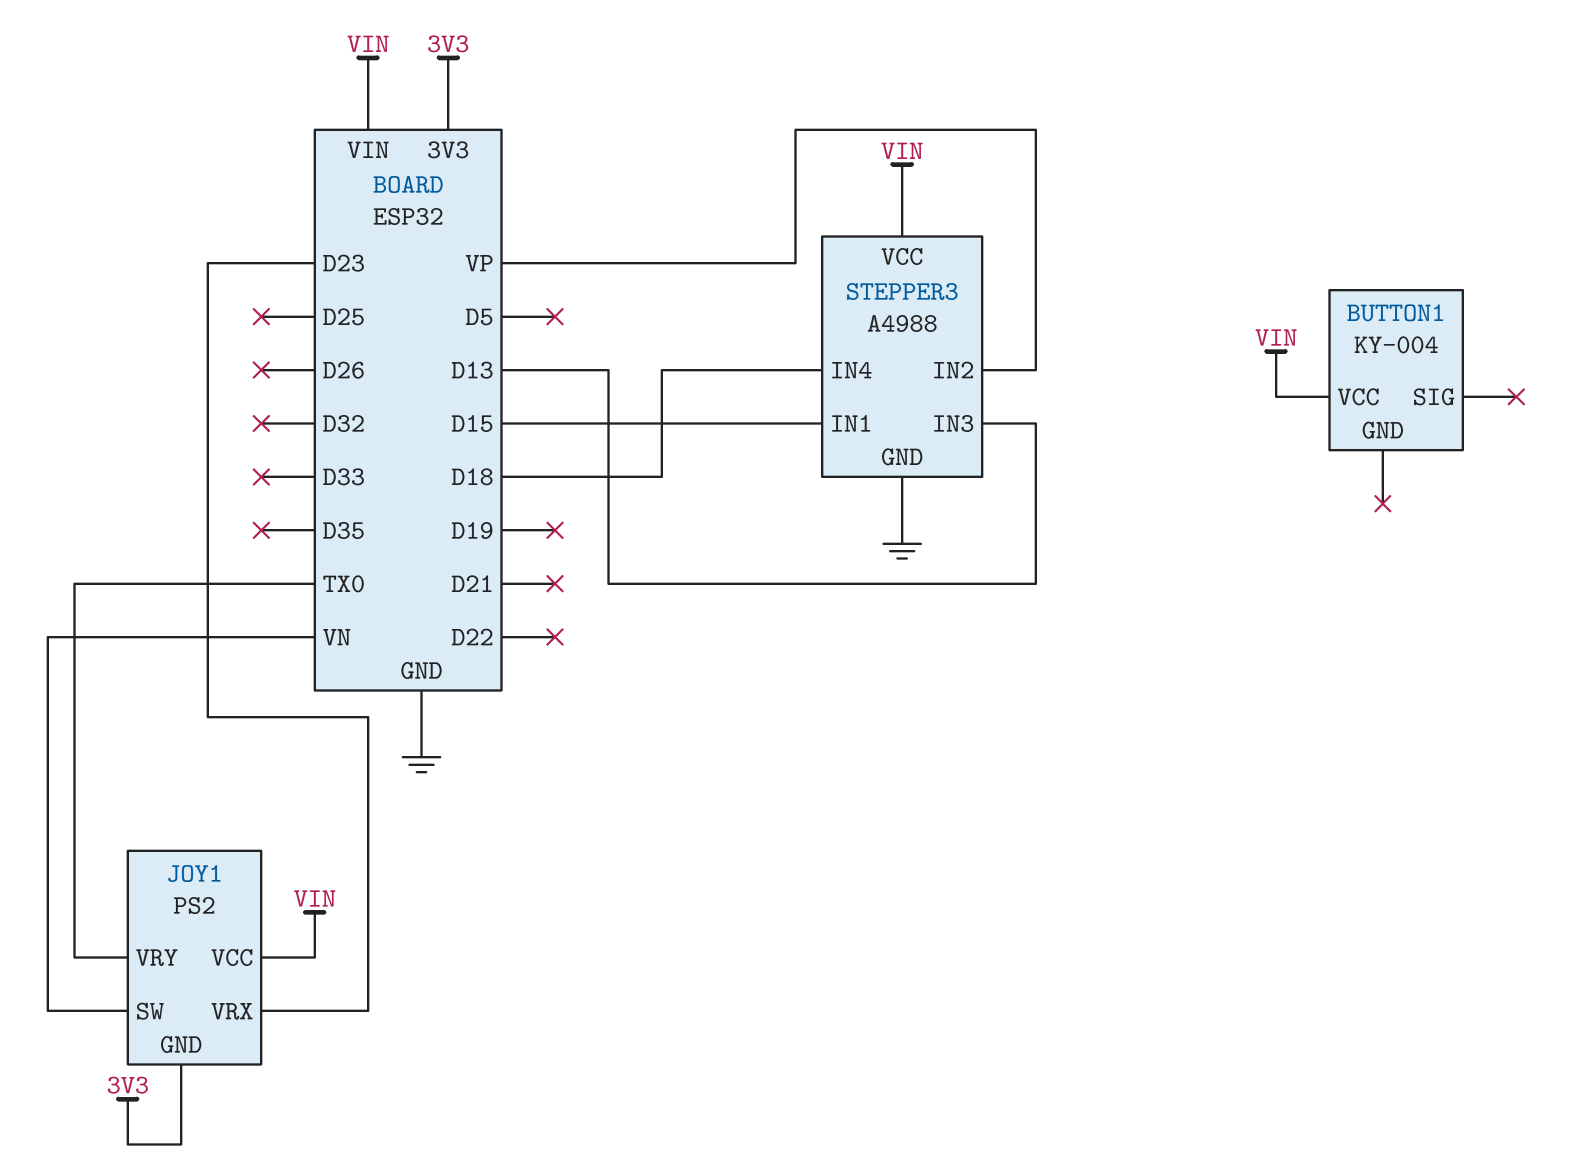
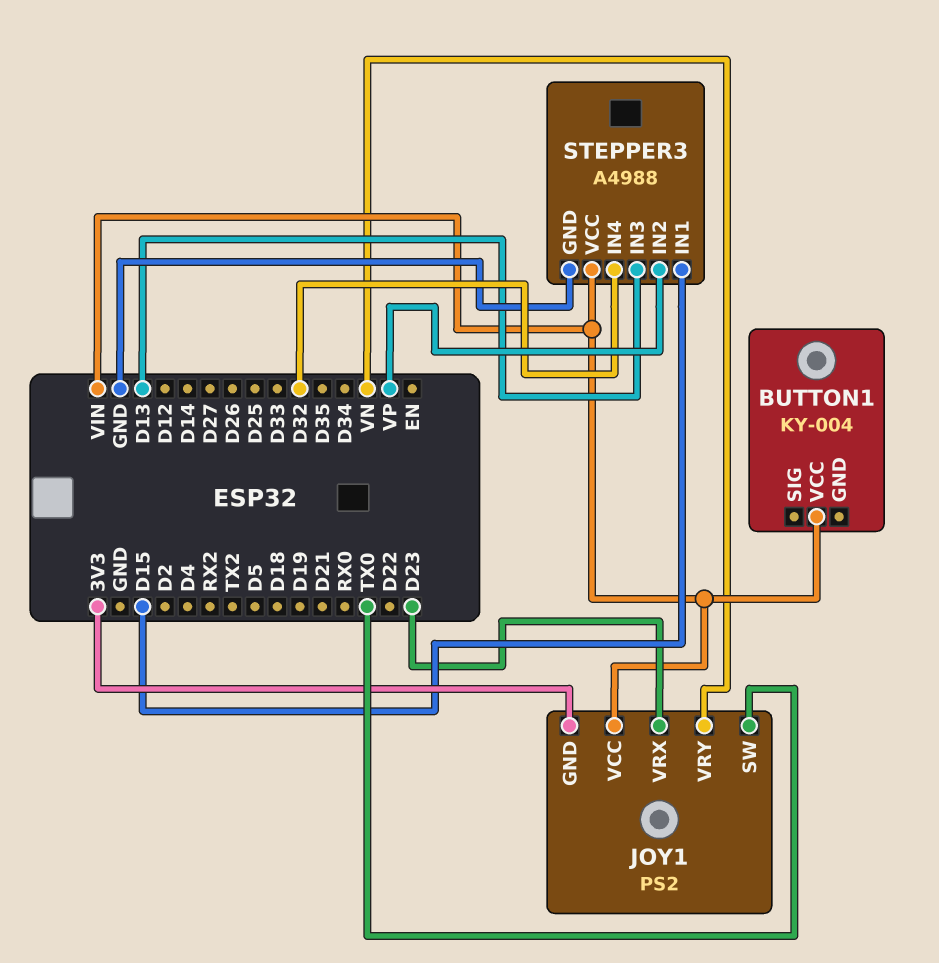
JOY1 pin SW: VN -> TX0
JOY1 pin VRY: TX0 -> VN
STEPPER3 pin IN4: D18 -> D32

